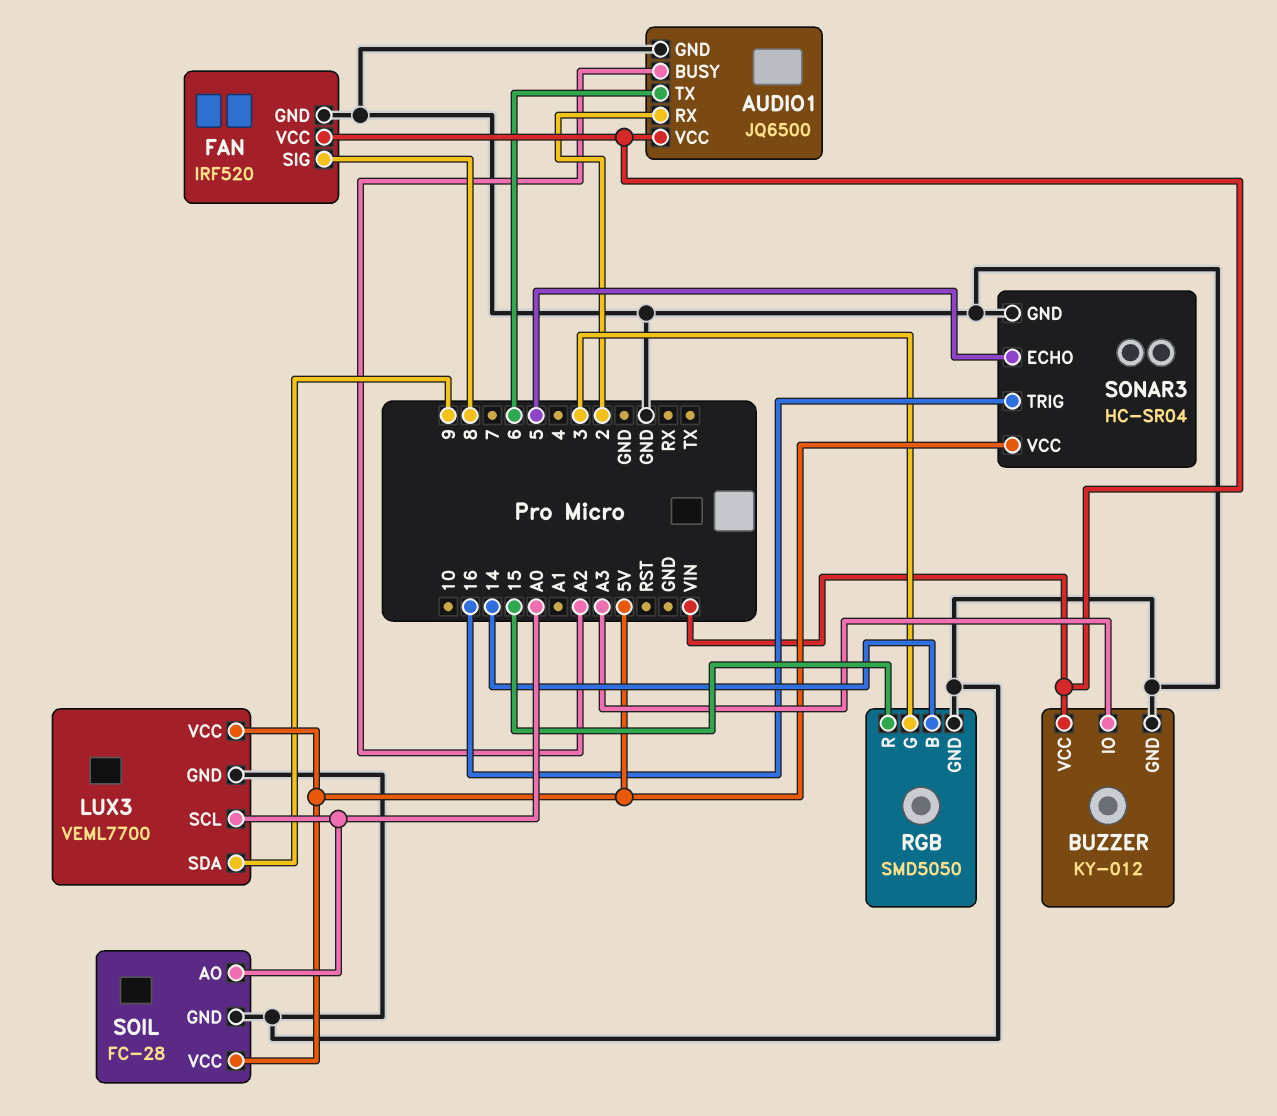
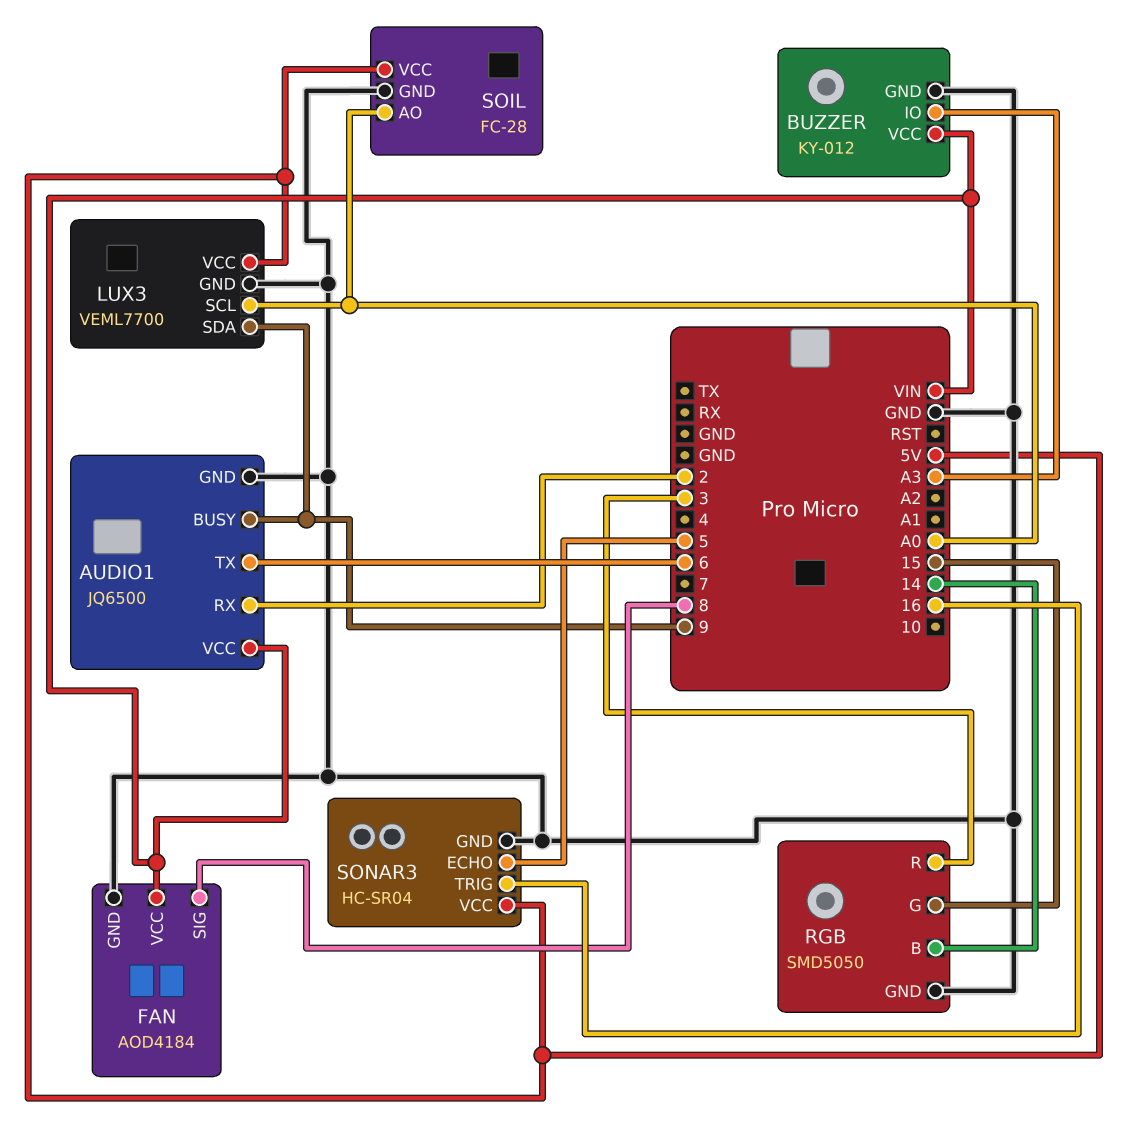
AUDIO1 pin BUSY: A2 -> 9
FAN: IRF520 -> AOD4184
RGB pin G: 3 -> 15
RGB pin R: 15 -> 3

